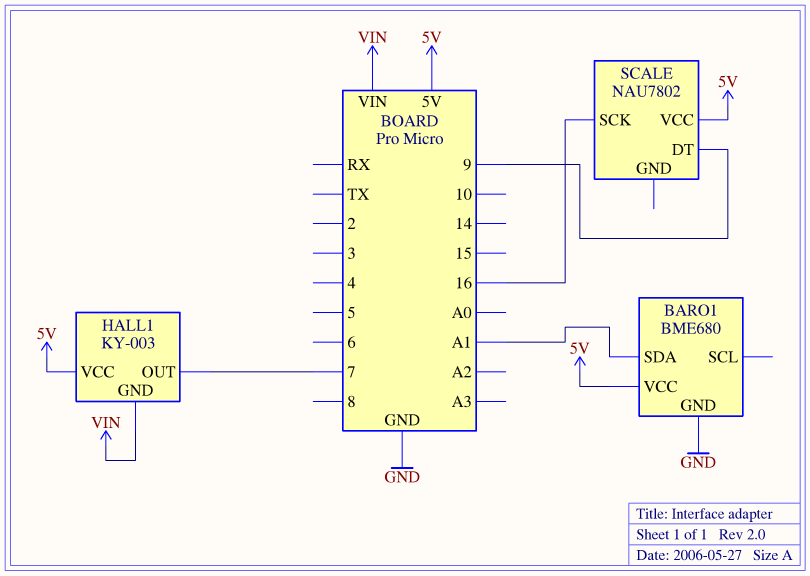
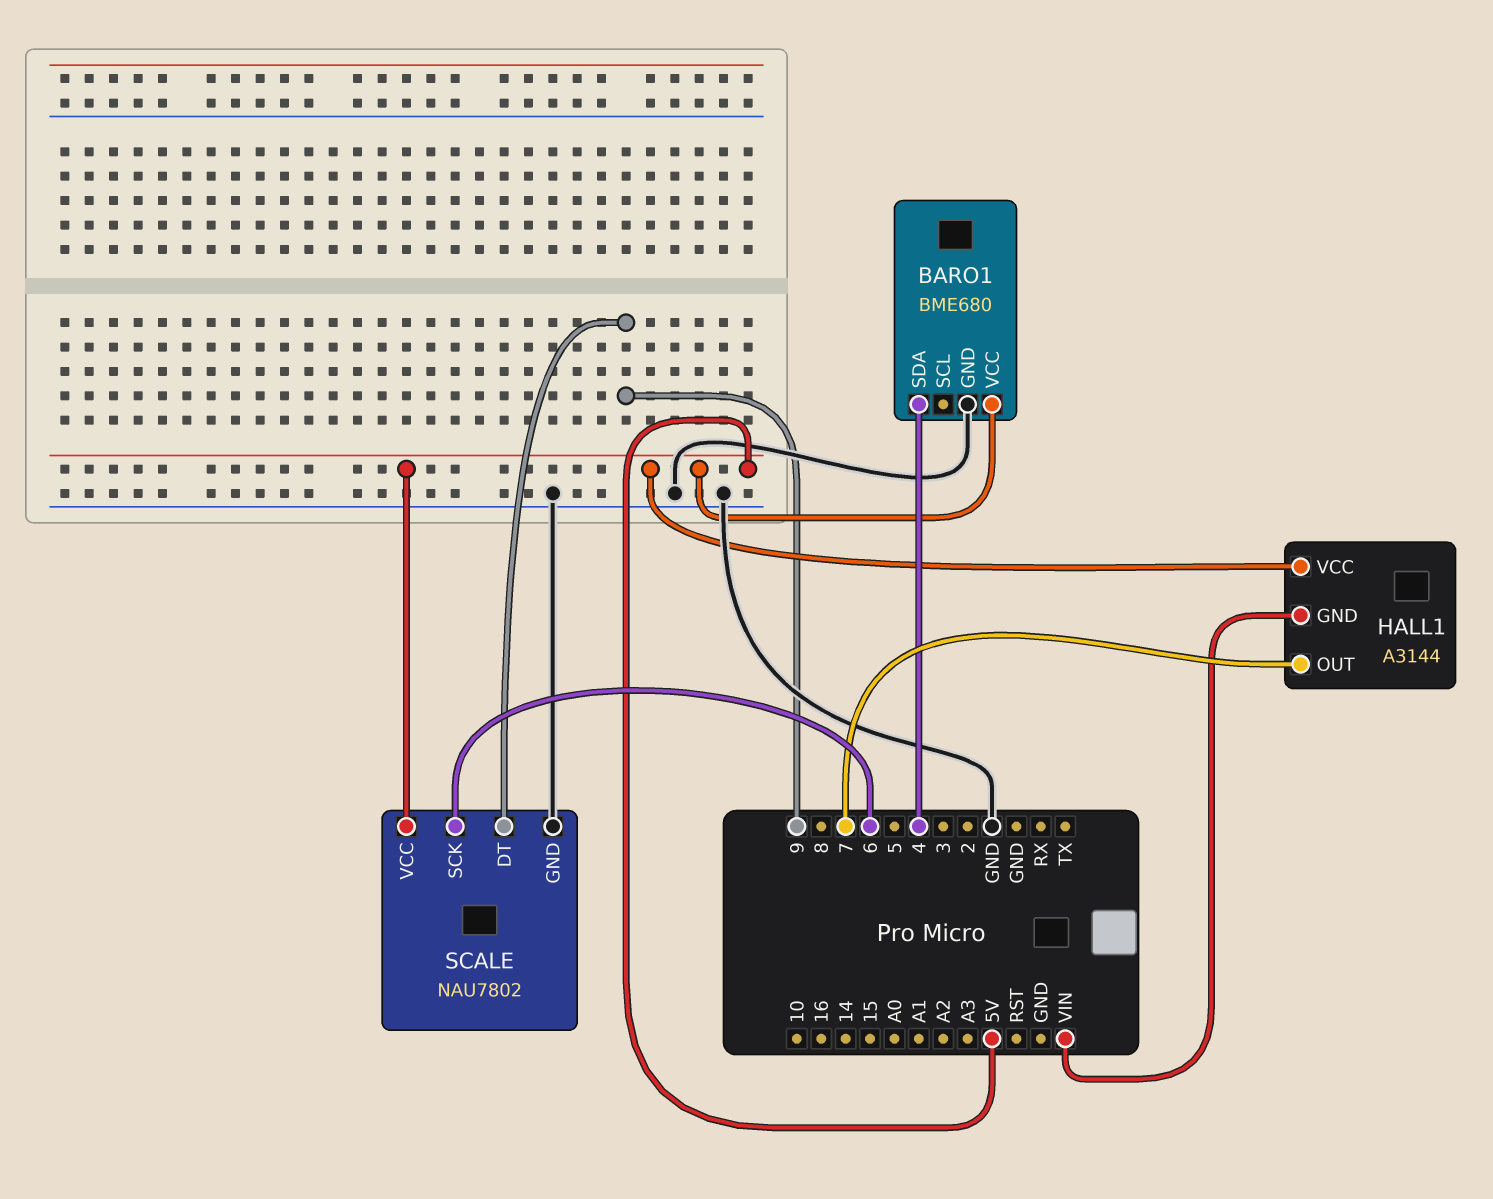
BARO1 pin SDA: A1 -> 4
HALL1: KY-003 -> A3144
SCALE pin GND: none -> GND
SCALE pin SCK: 16 -> 6

